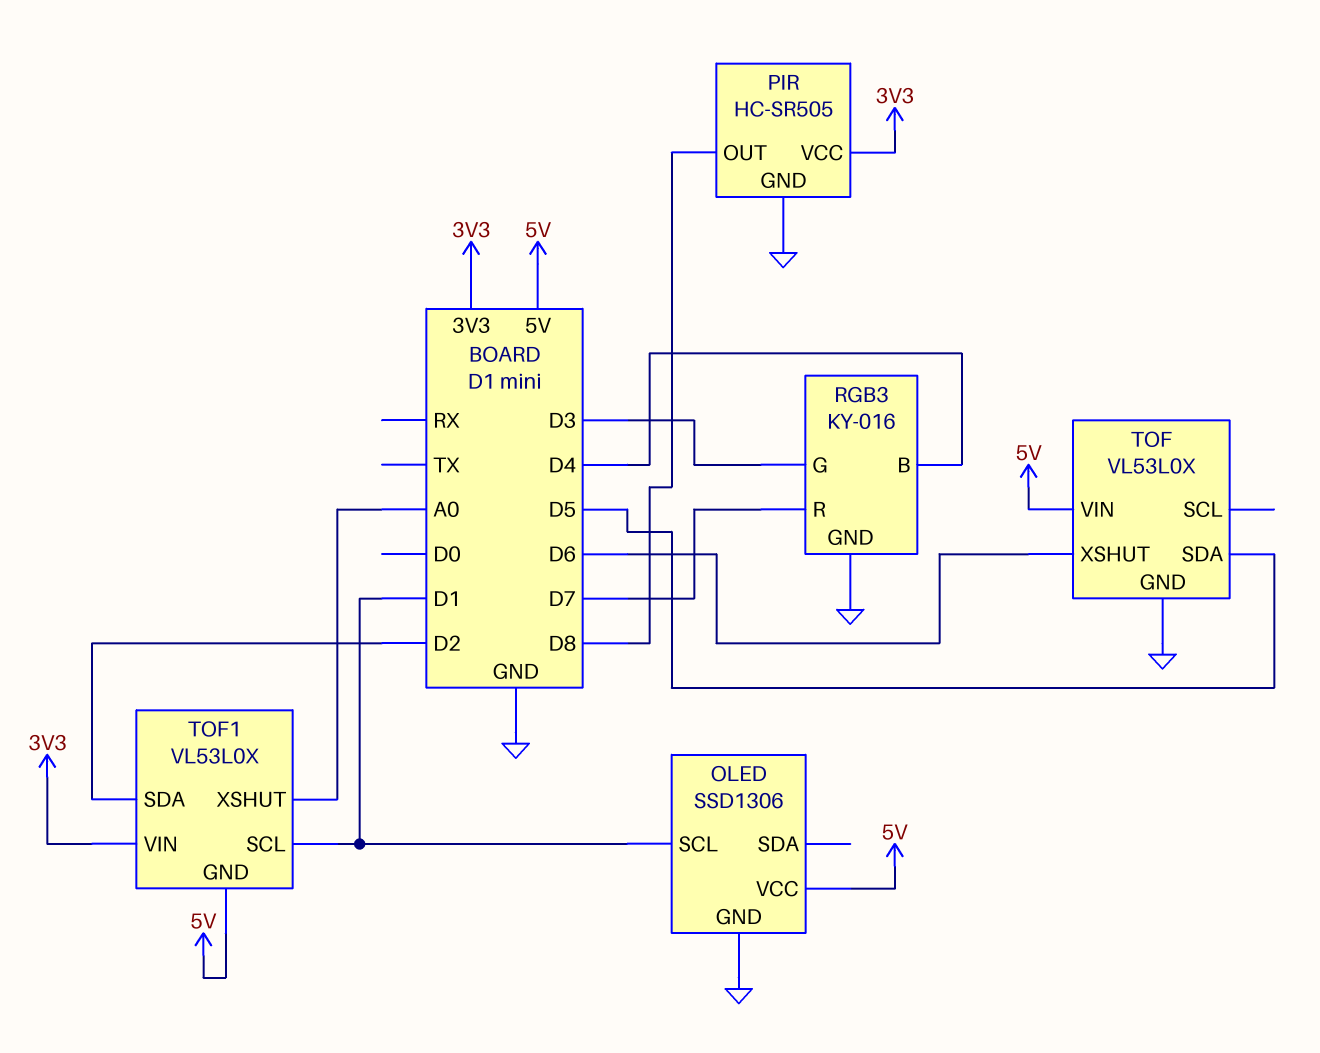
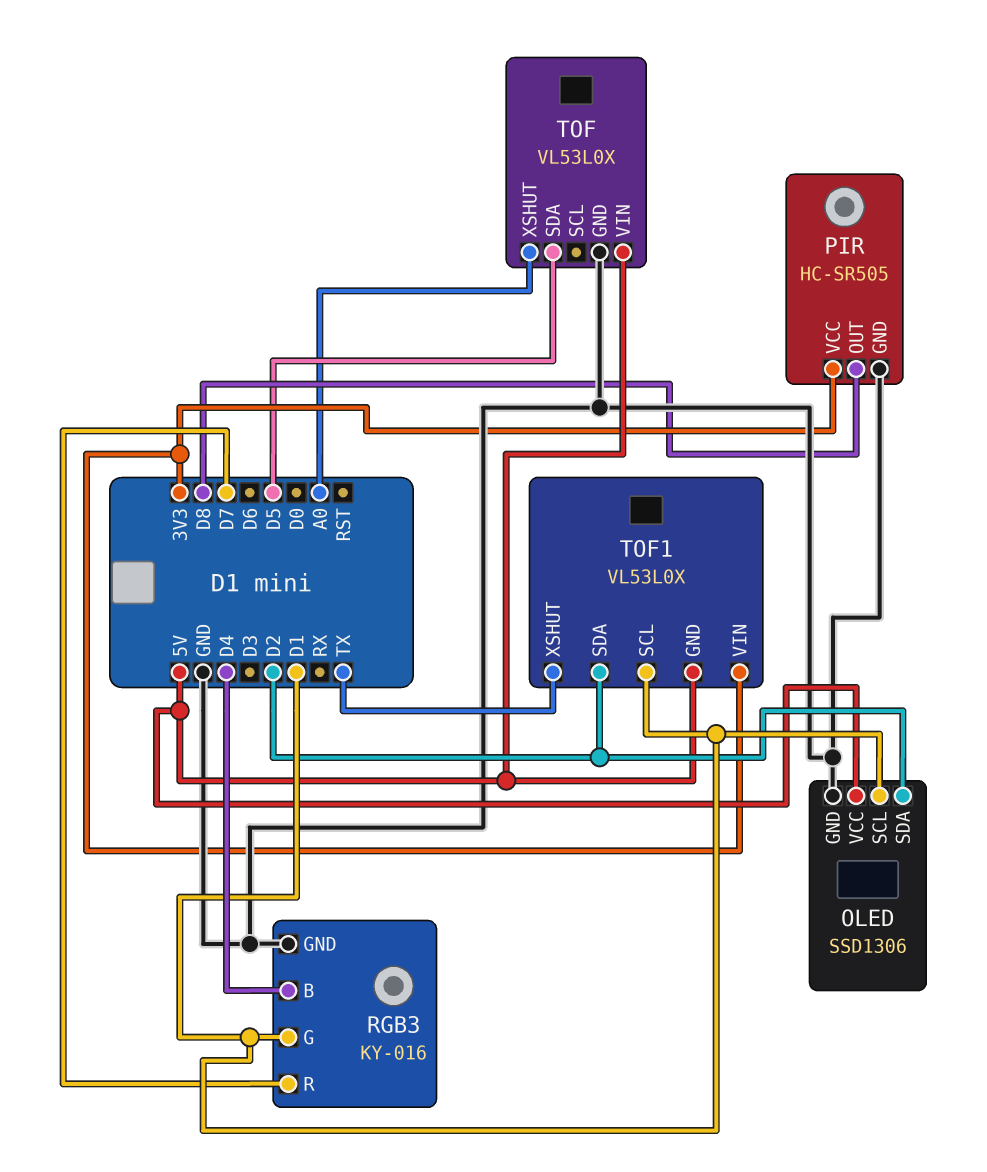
OLED pin SDA: none -> D2
RGB3 pin G: D3 -> D1
TOF pin XSHUT: D6 -> A0
TOF1 pin XSHUT: A0 -> TX

